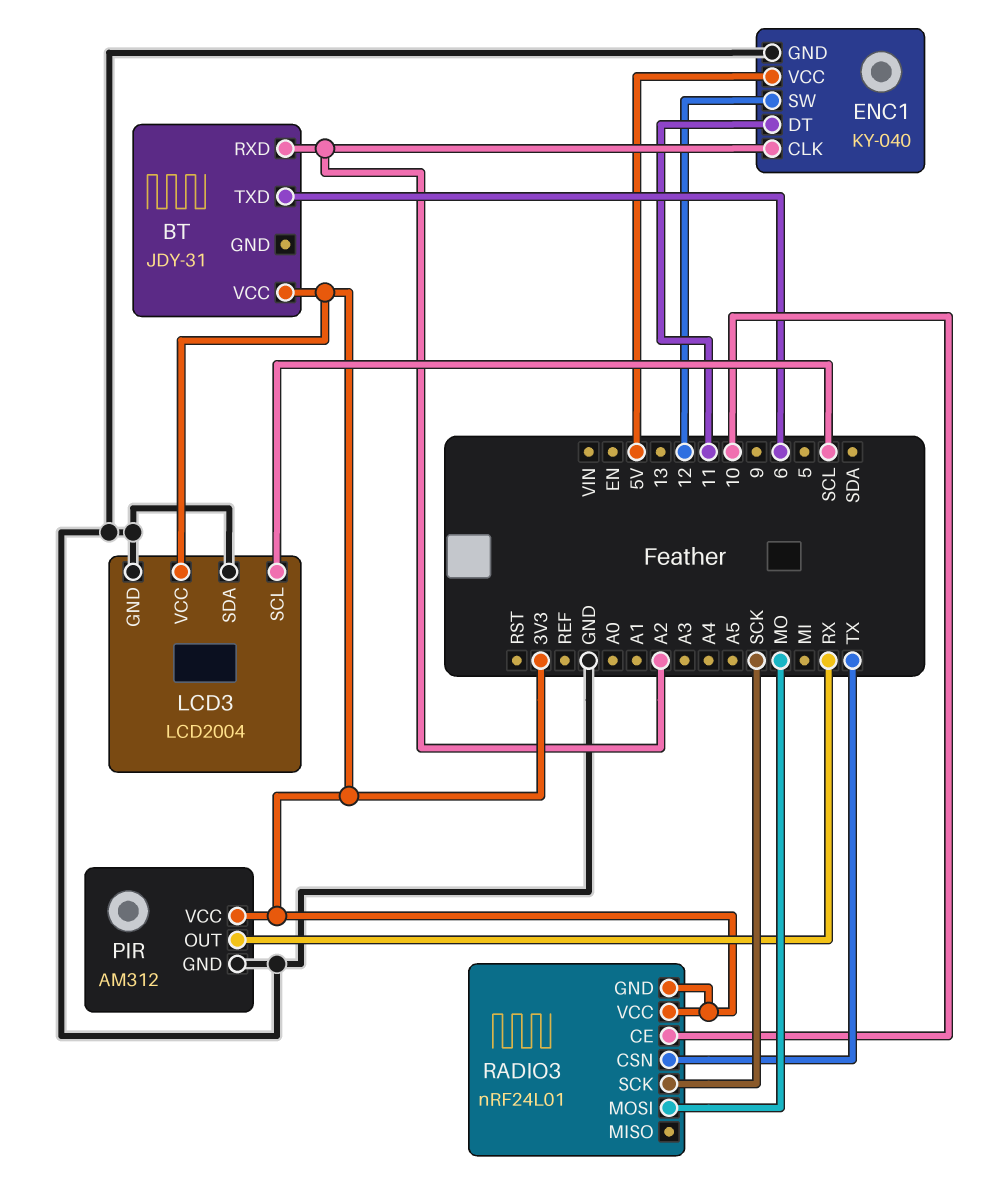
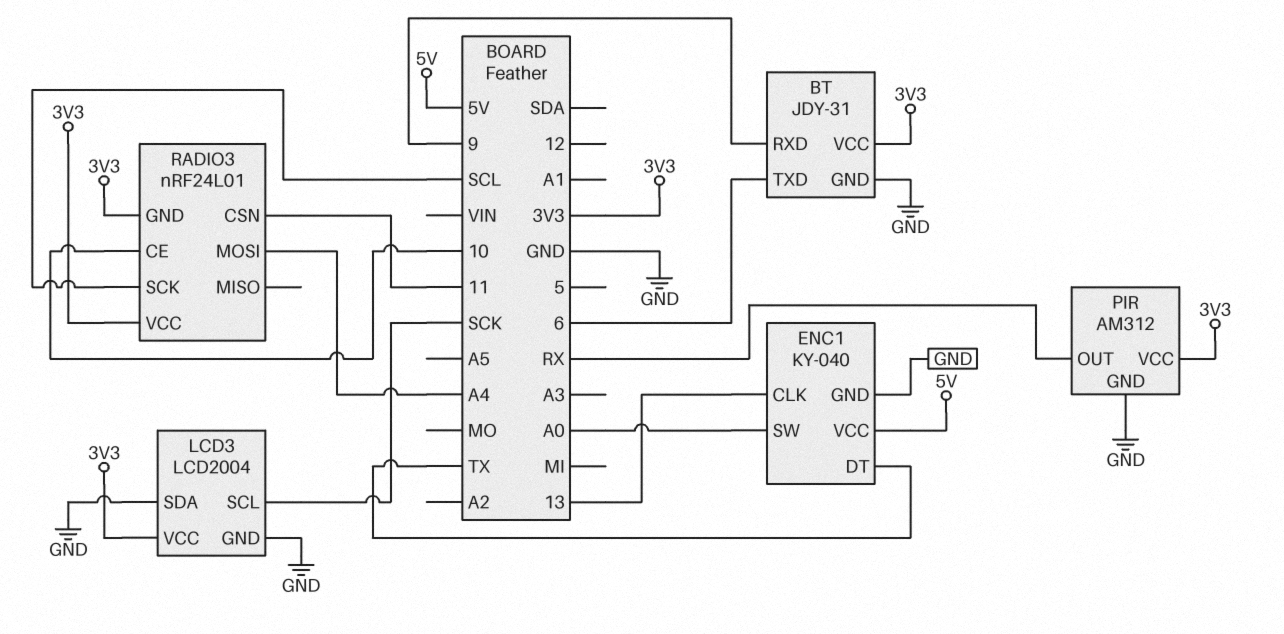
BT pin GND: none -> GND
BT pin RXD: A2 -> 9
ENC1 pin CLK: A2 -> 13
ENC1 pin DT: 11 -> TX
ENC1 pin SW: 12 -> A0
LCD3 pin SCL: SCL -> SCK
RADIO3 pin CSN: TX -> 11
RADIO3 pin MOSI: MO -> A4
RADIO3 pin SCK: SCK -> SCL

